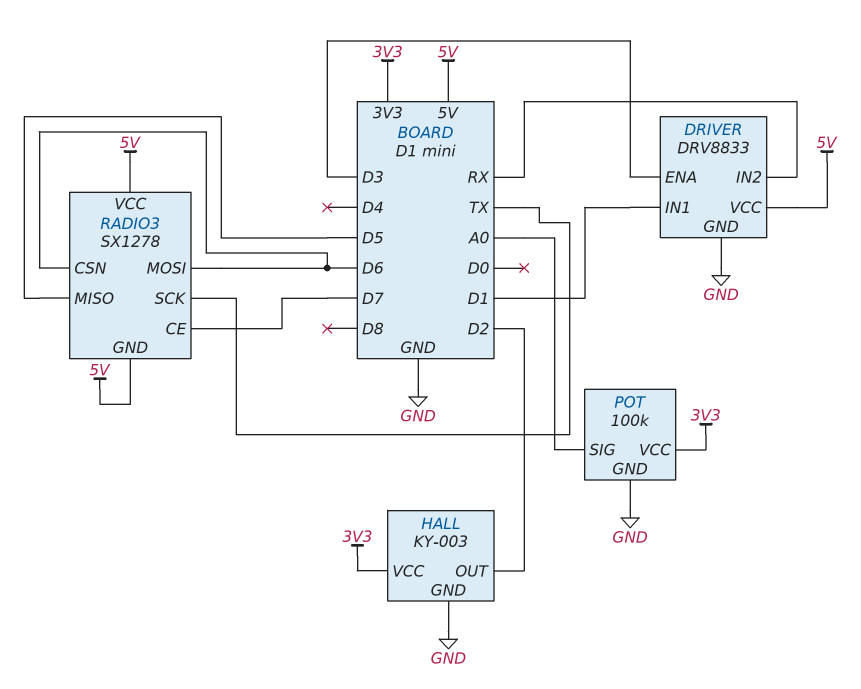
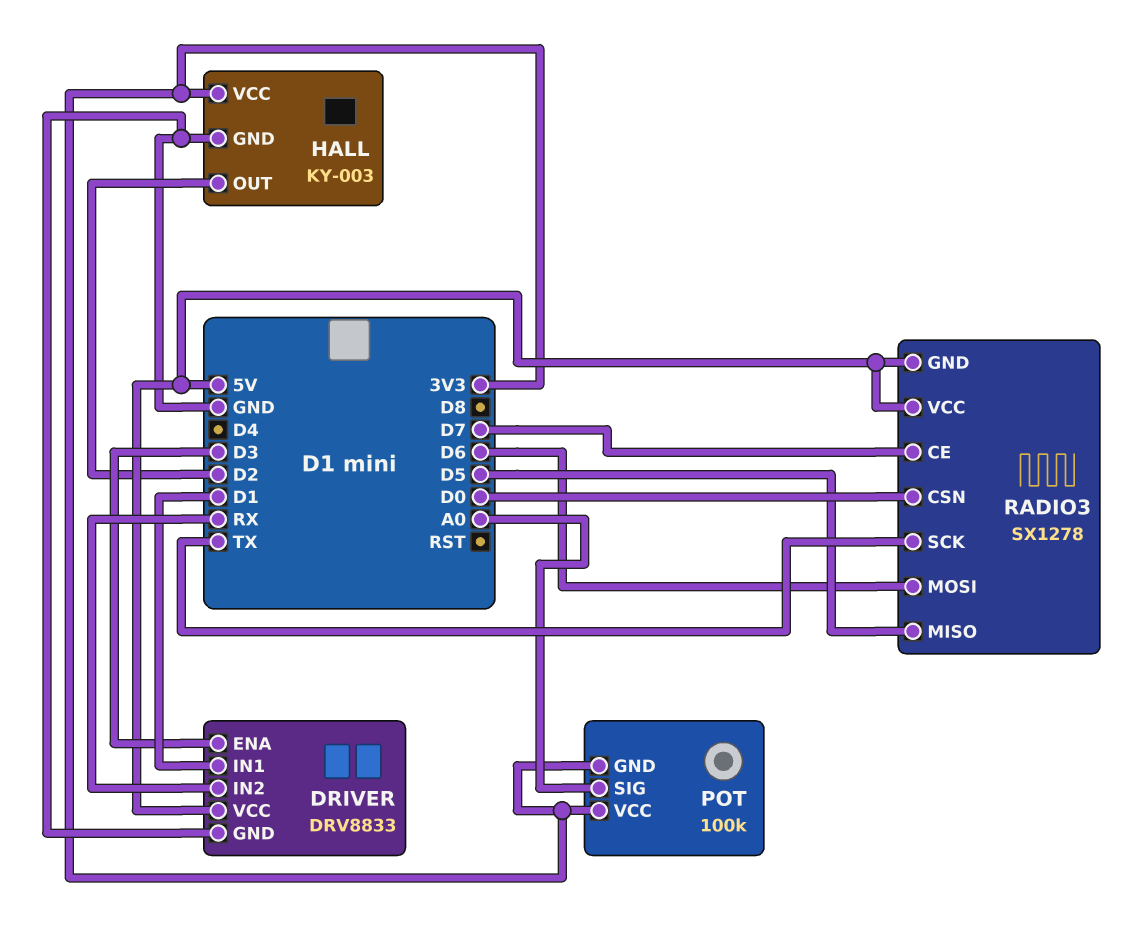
POT pin GND: GND -> 3V3
RADIO3 pin CSN: D6 -> D0

